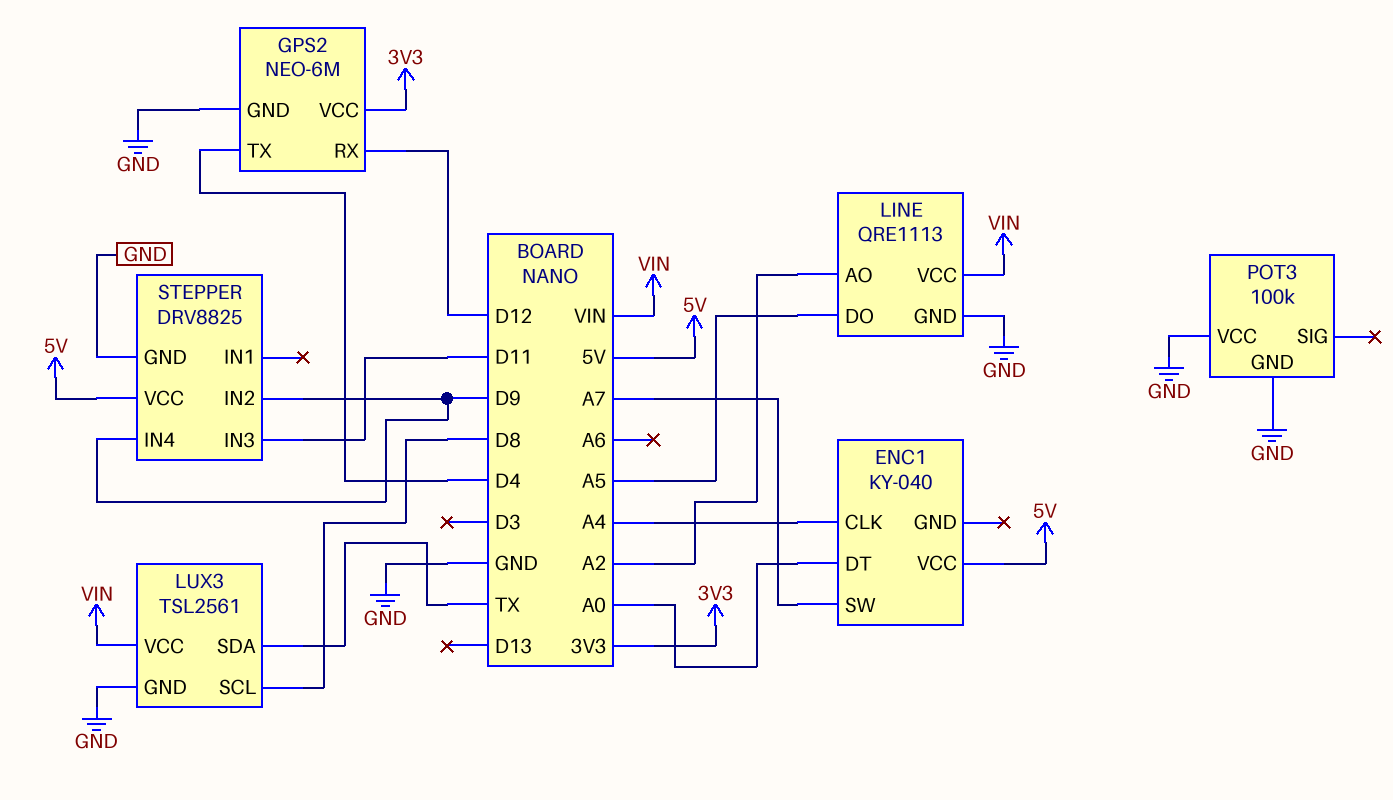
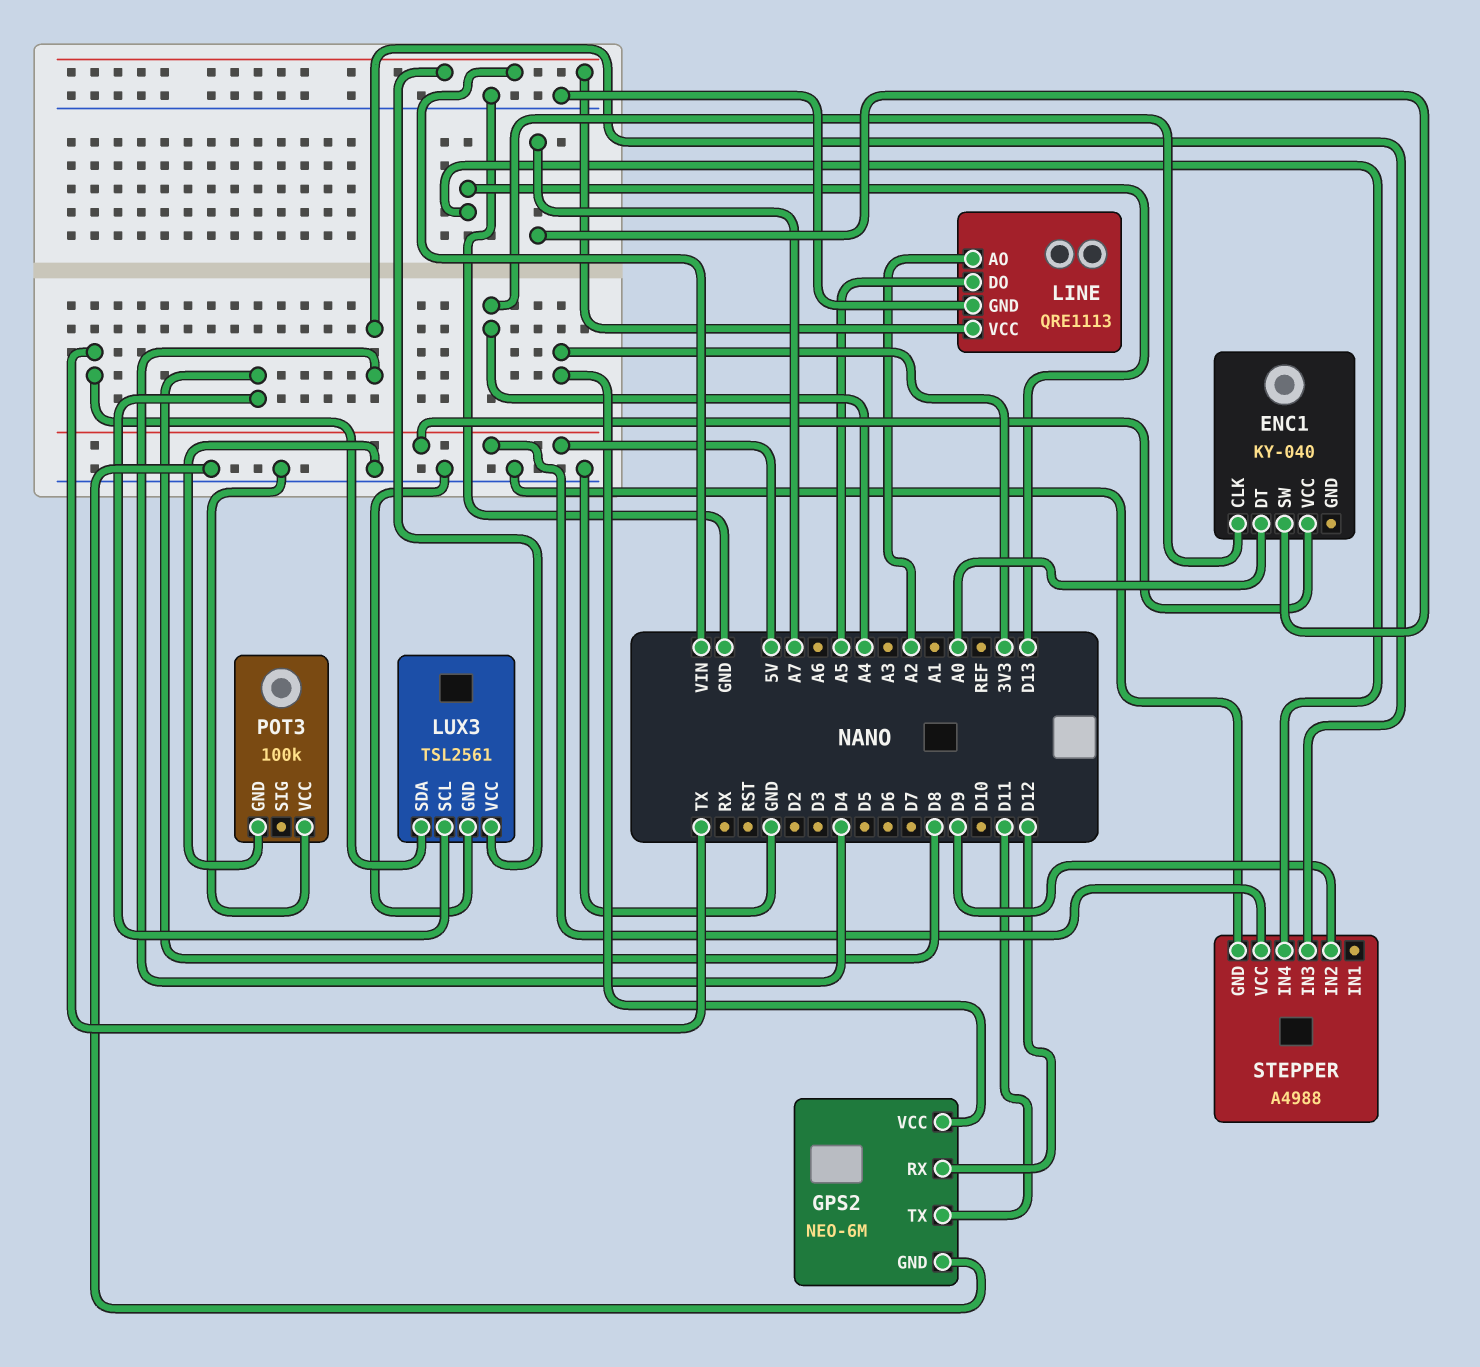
GPS2 pin TX: D4 -> D11
STEPPER: DRV8825 -> A4988
STEPPER pin IN3: D11 -> D4
STEPPER pin IN4: D9 -> D13

